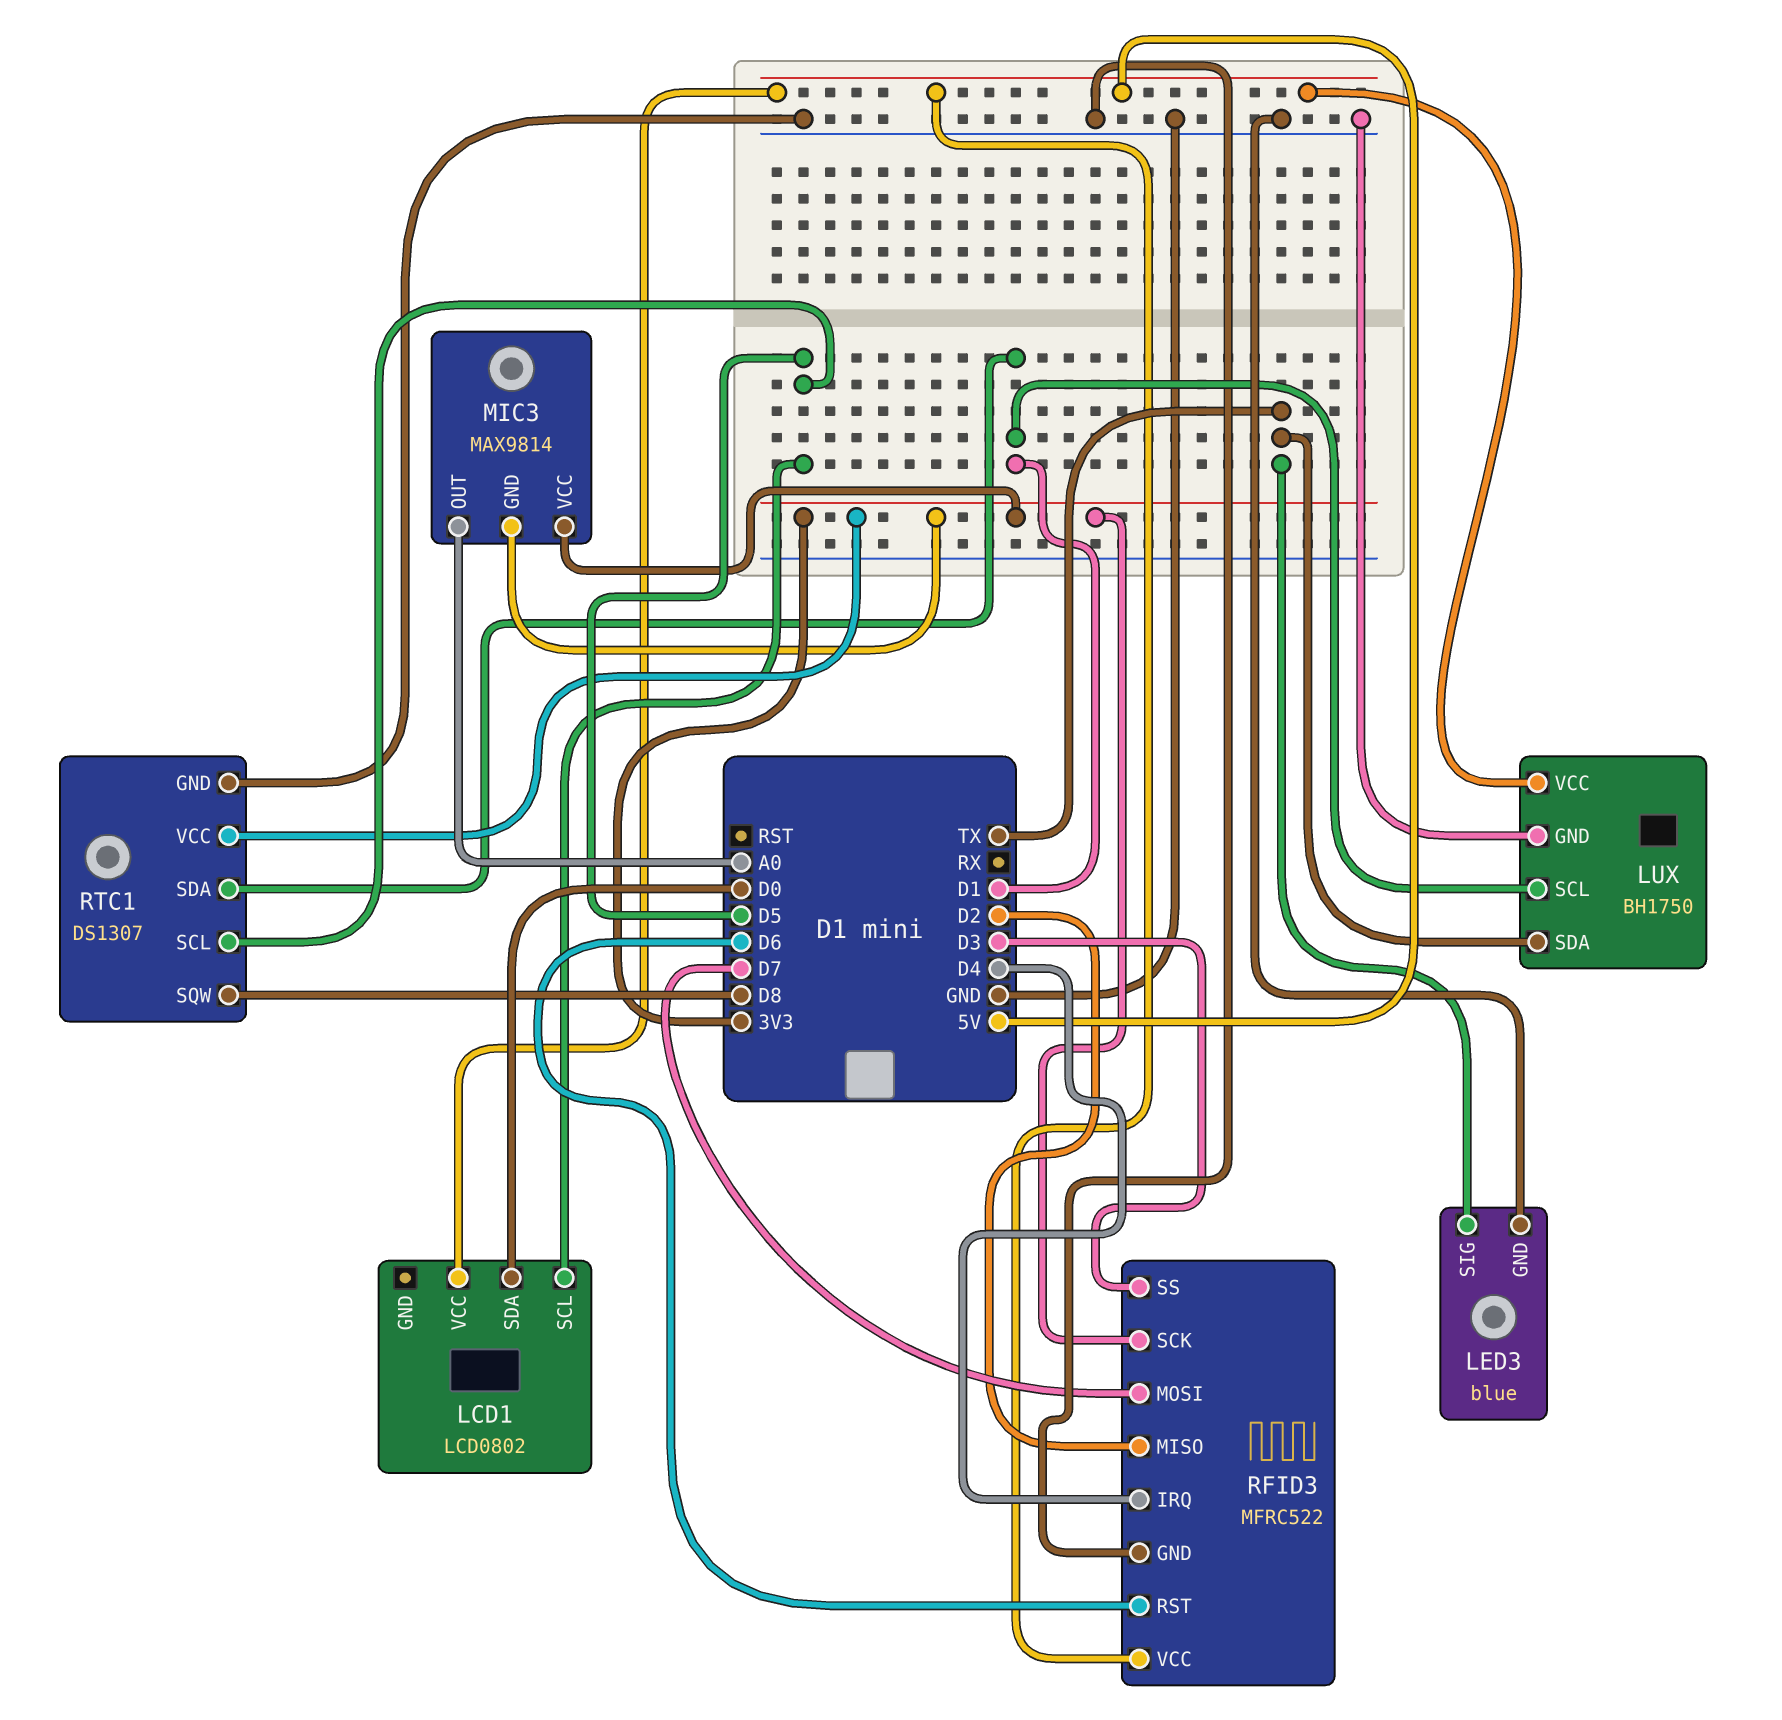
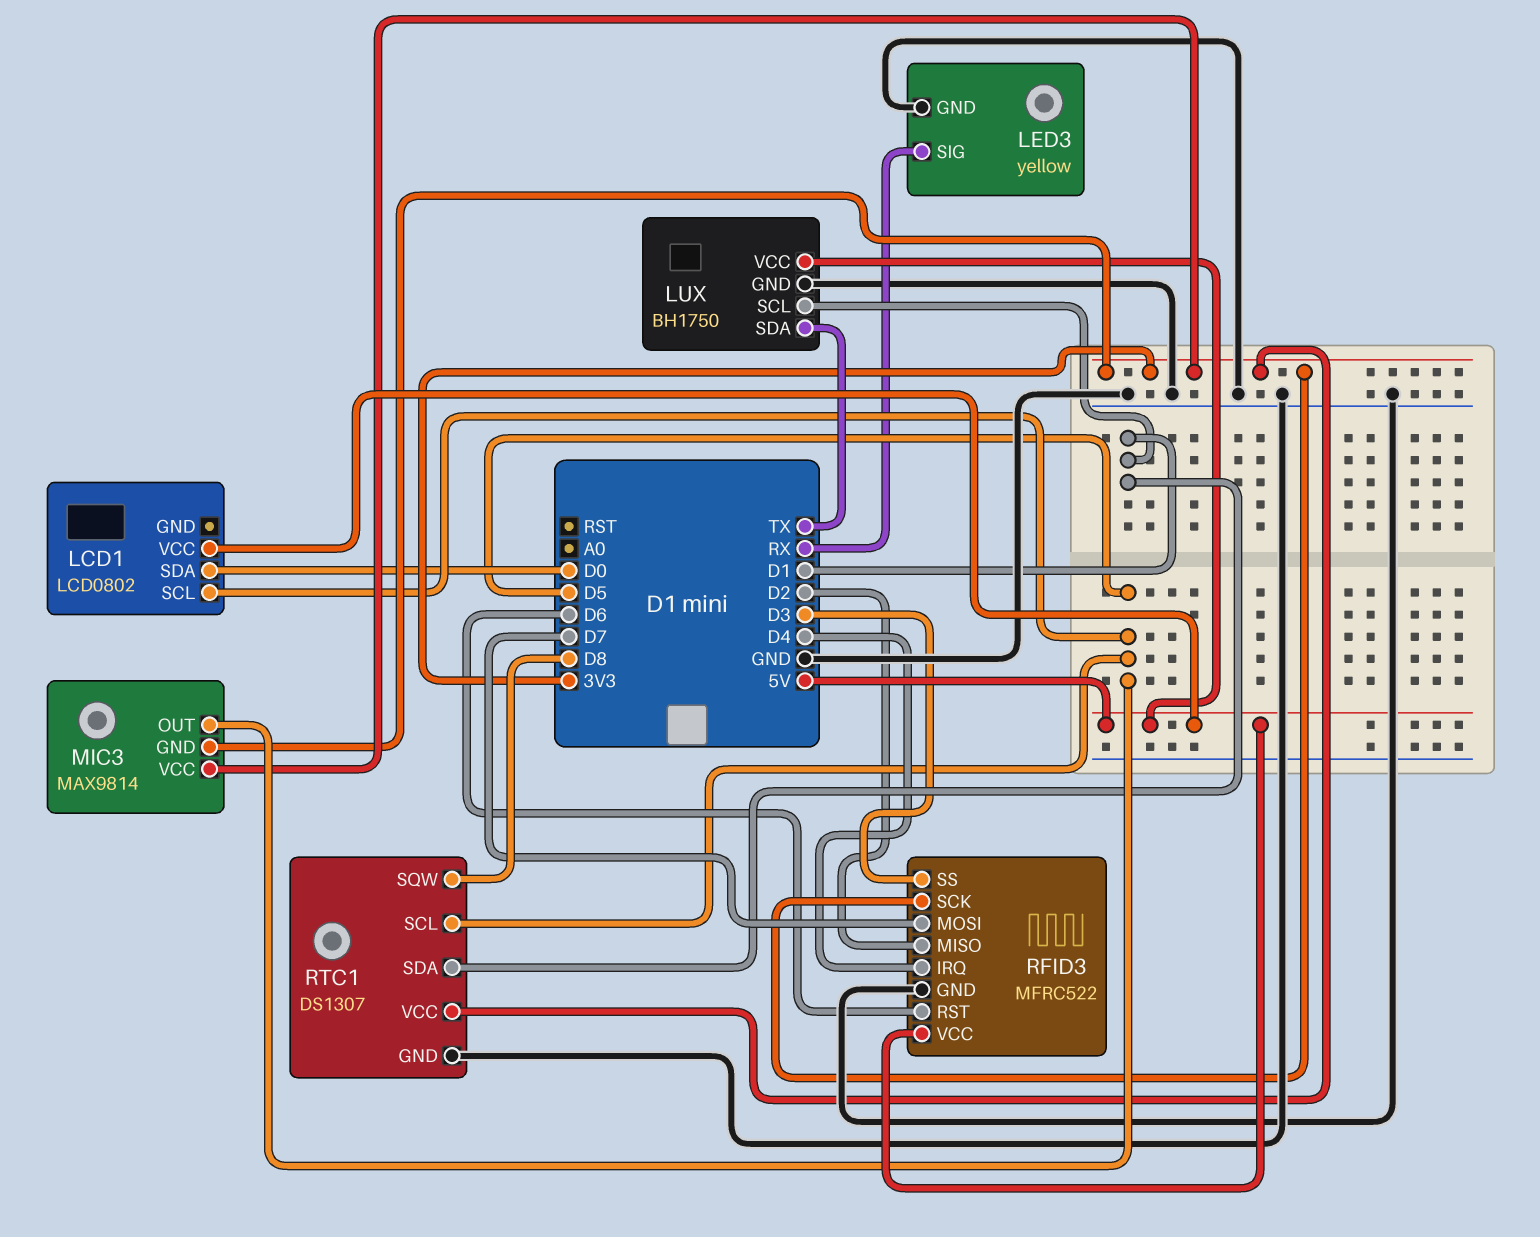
LED3: blue -> yellow
LED3 pin SIG: TX -> RX
MIC3 pin OUT: A0 -> D5

